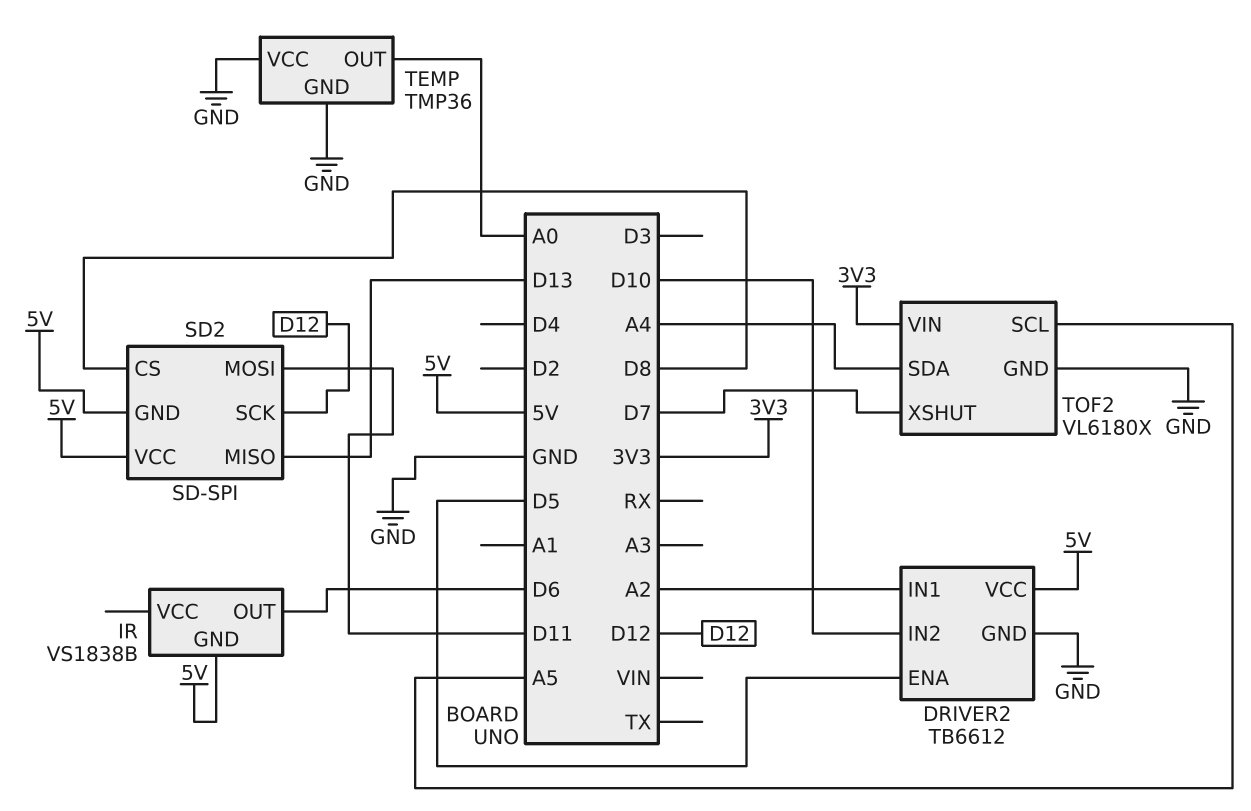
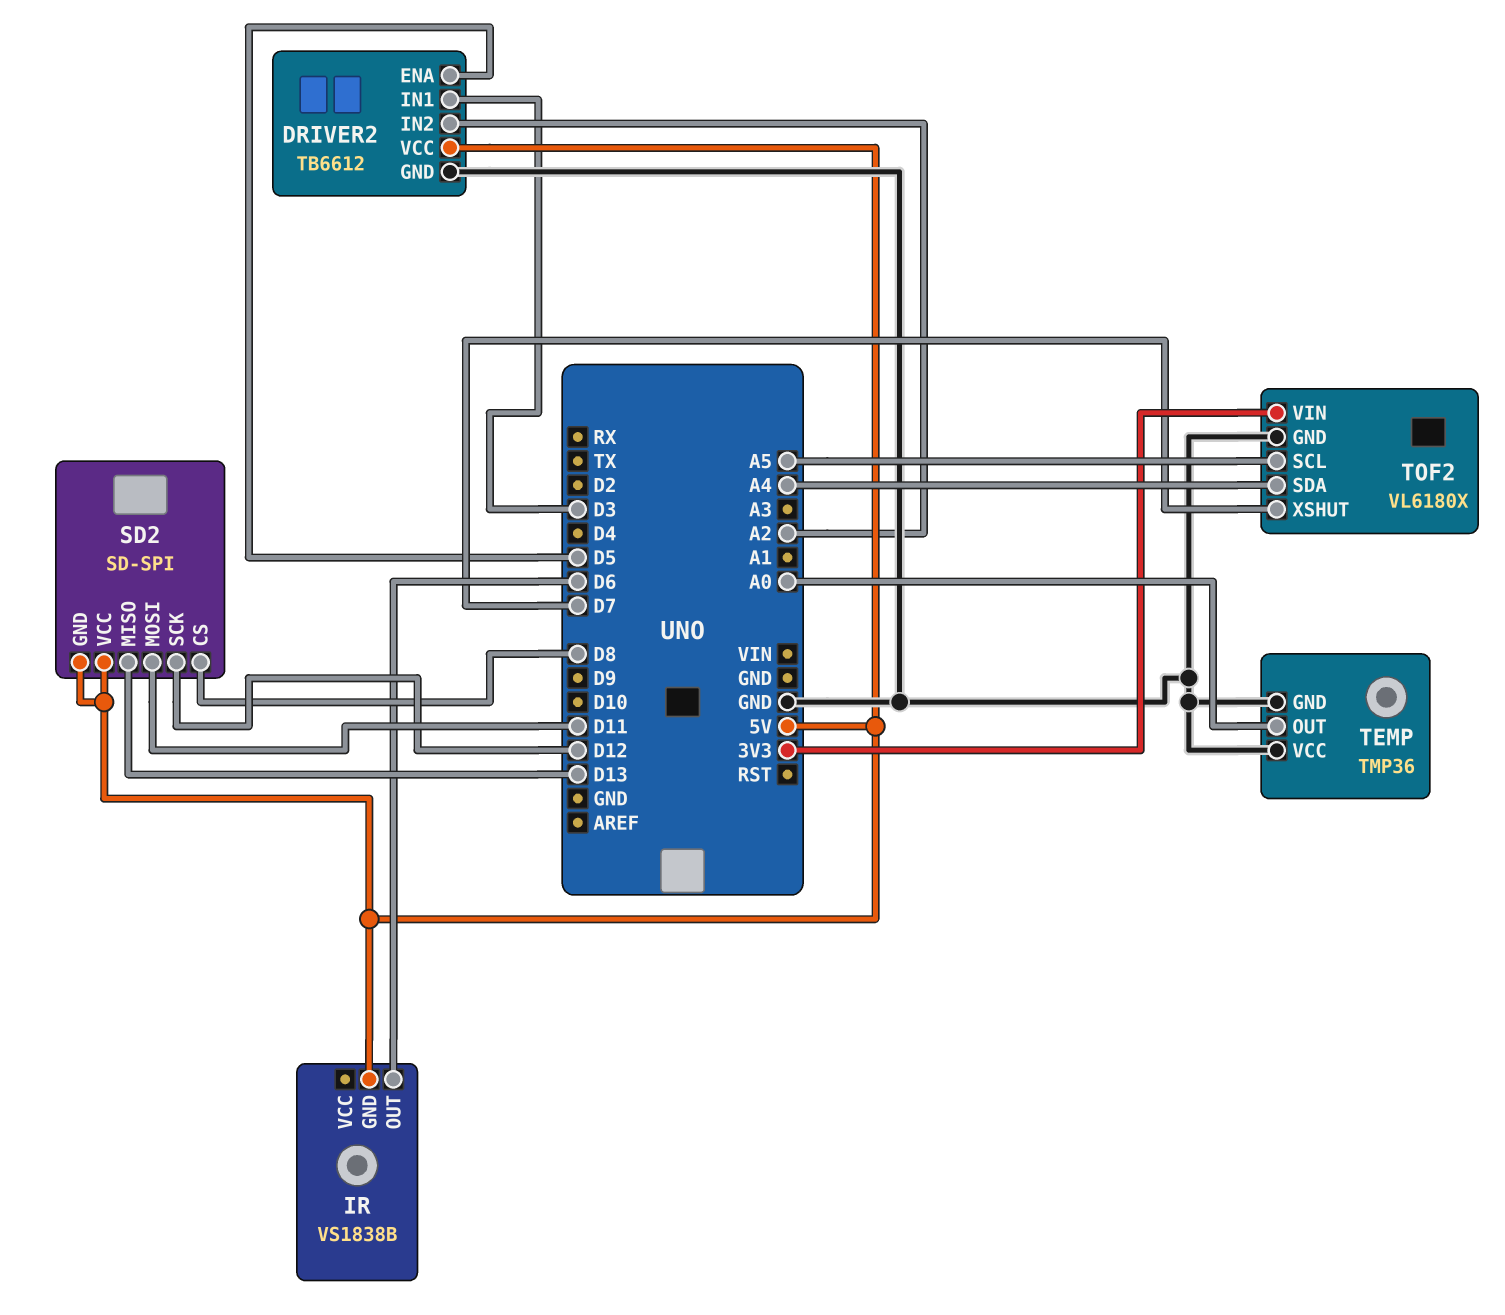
DRIVER2 pin IN1: A2 -> D3
DRIVER2 pin IN2: D10 -> A2

